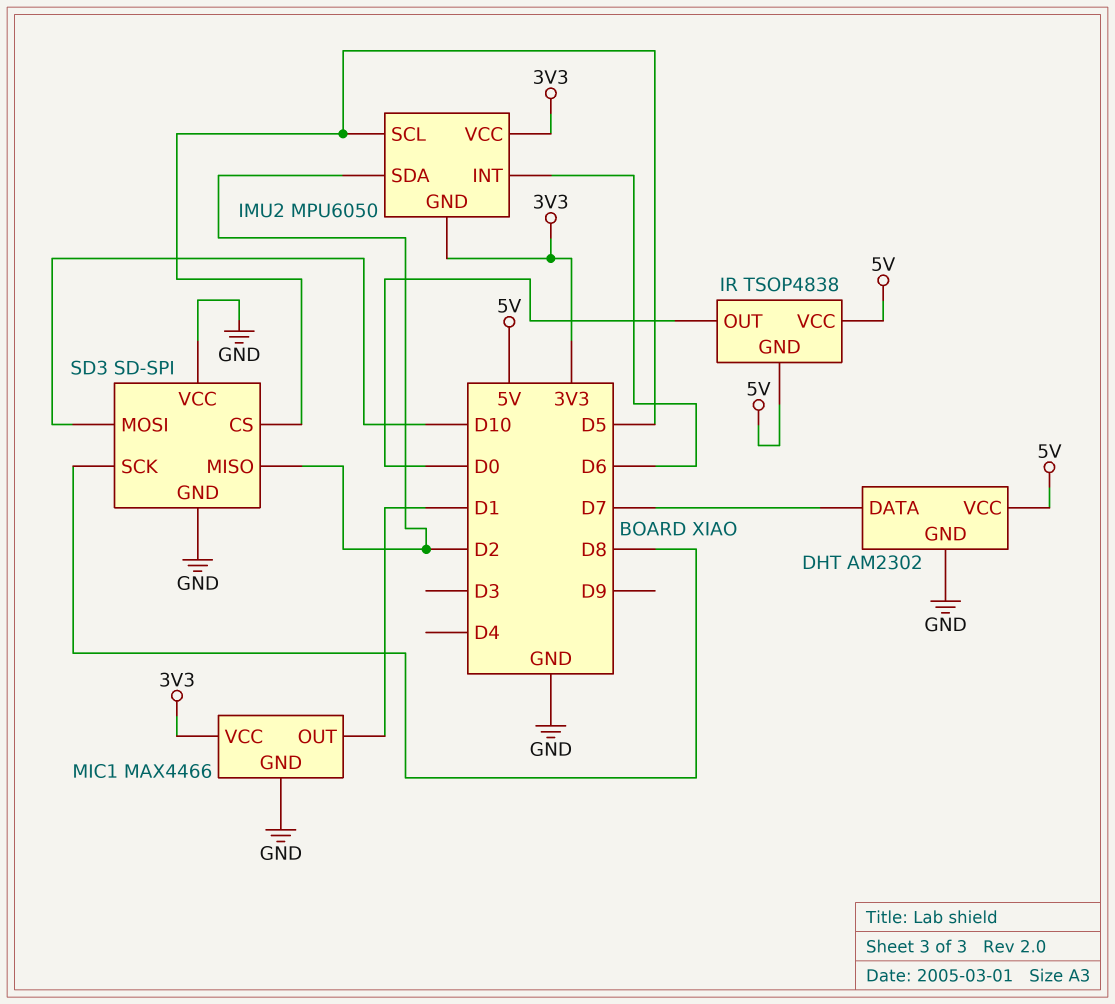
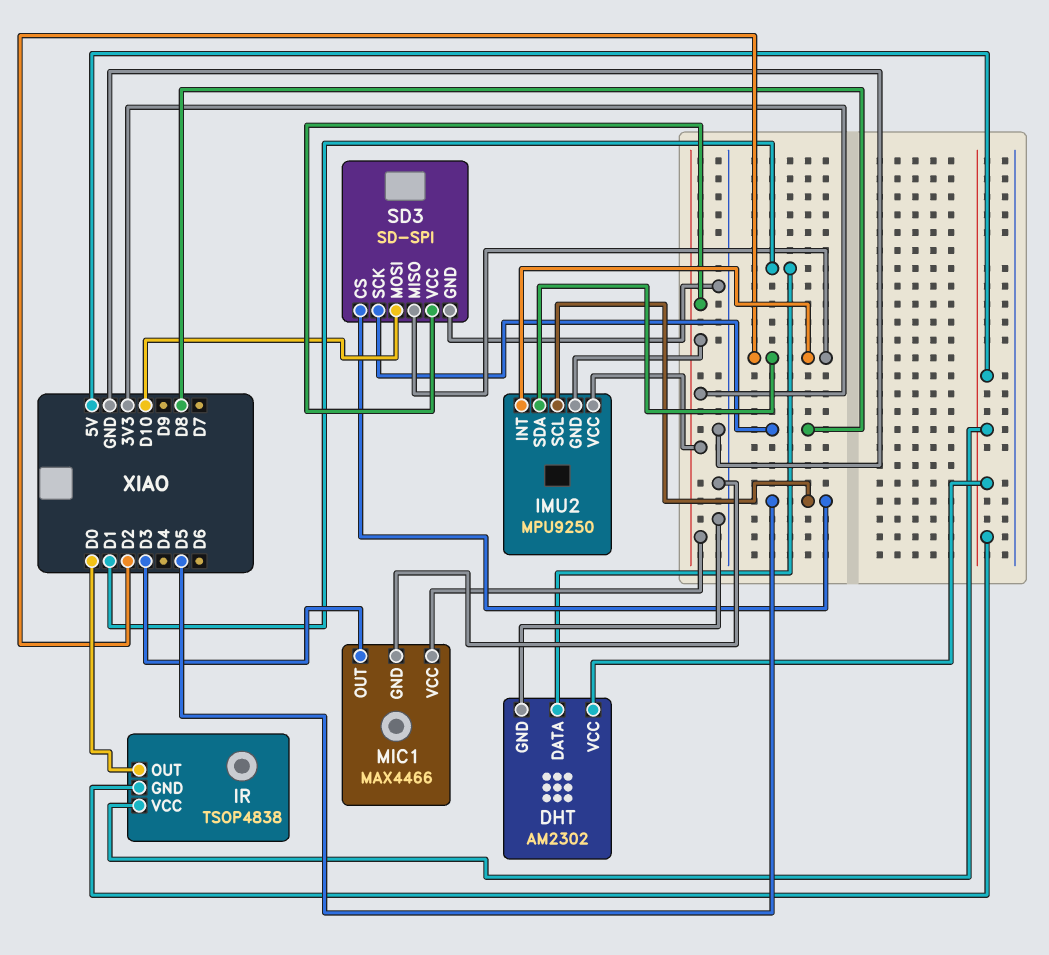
DHT pin DATA: D7 -> D1
IMU2: MPU6050 -> MPU9250
IMU2 pin INT: D6 -> D2
MIC1 pin OUT: D1 -> D3
SD3 pin VCC: GND -> 3V3

